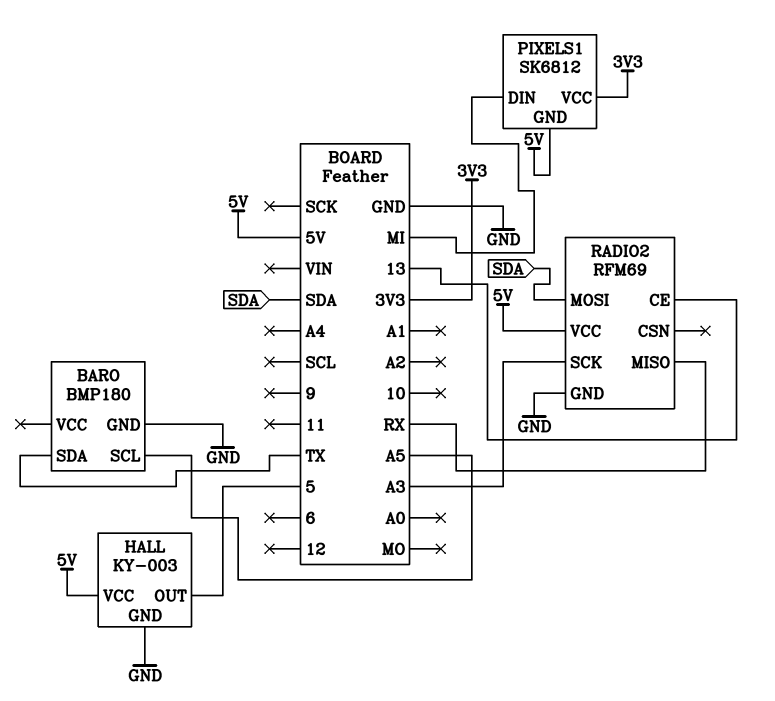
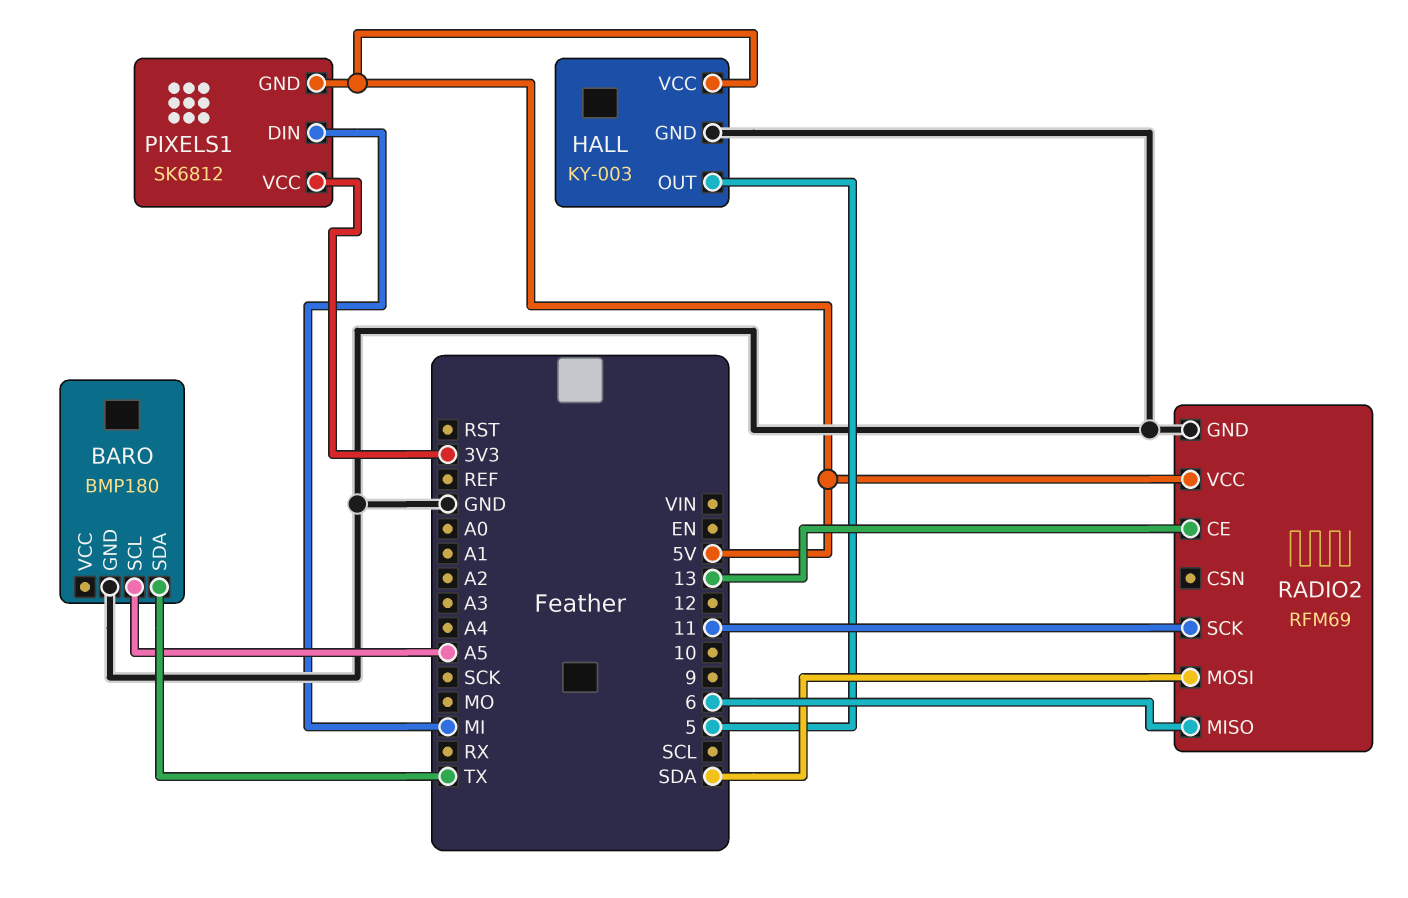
RADIO2 pin MISO: RX -> 6
RADIO2 pin SCK: A3 -> 11

